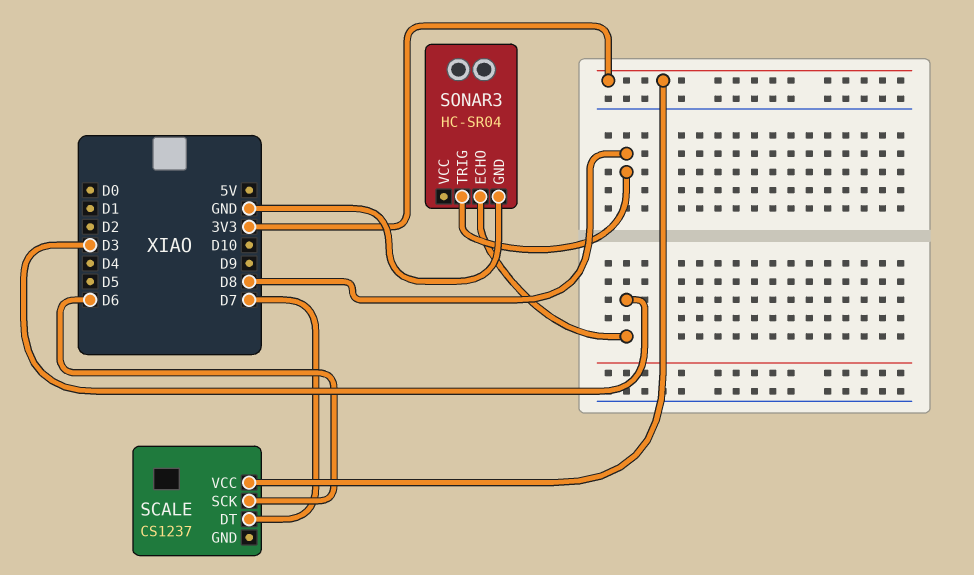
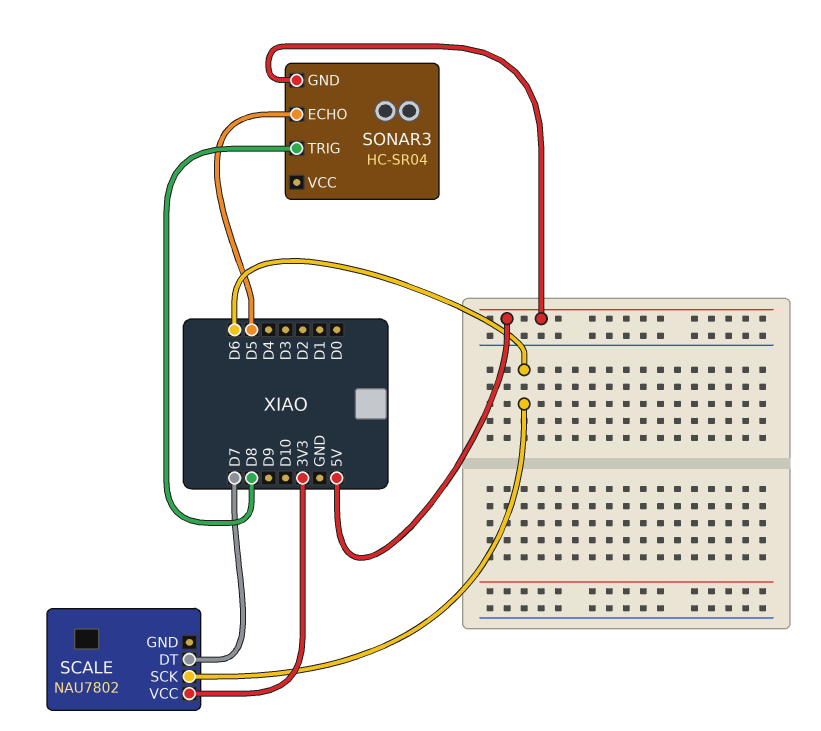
SCALE: CS1237 -> NAU7802
SONAR3 pin ECHO: D3 -> D5
SONAR3 pin GND: GND -> 5V

